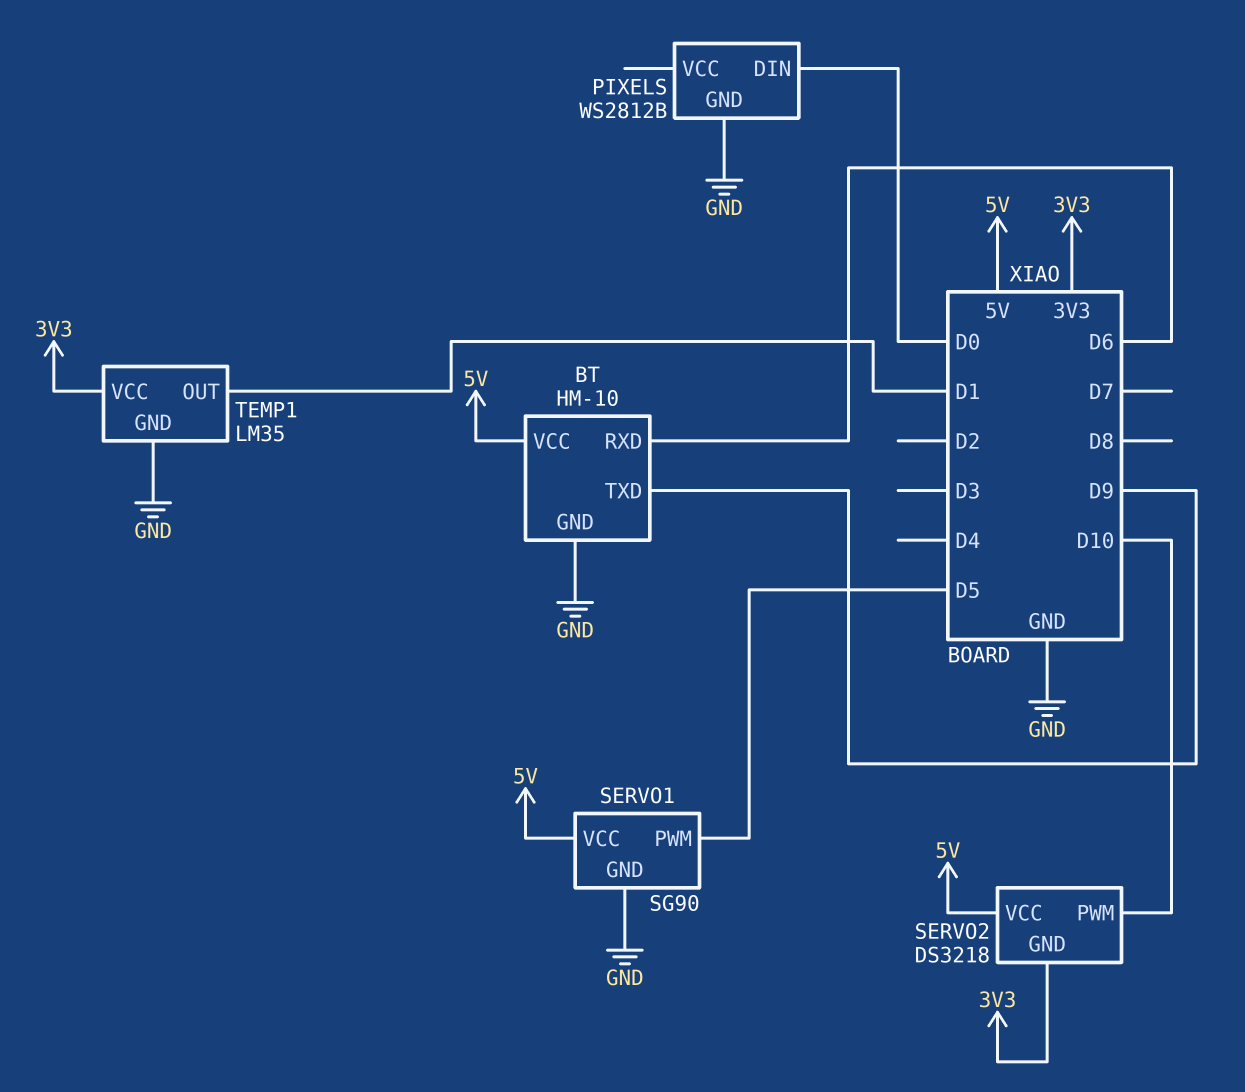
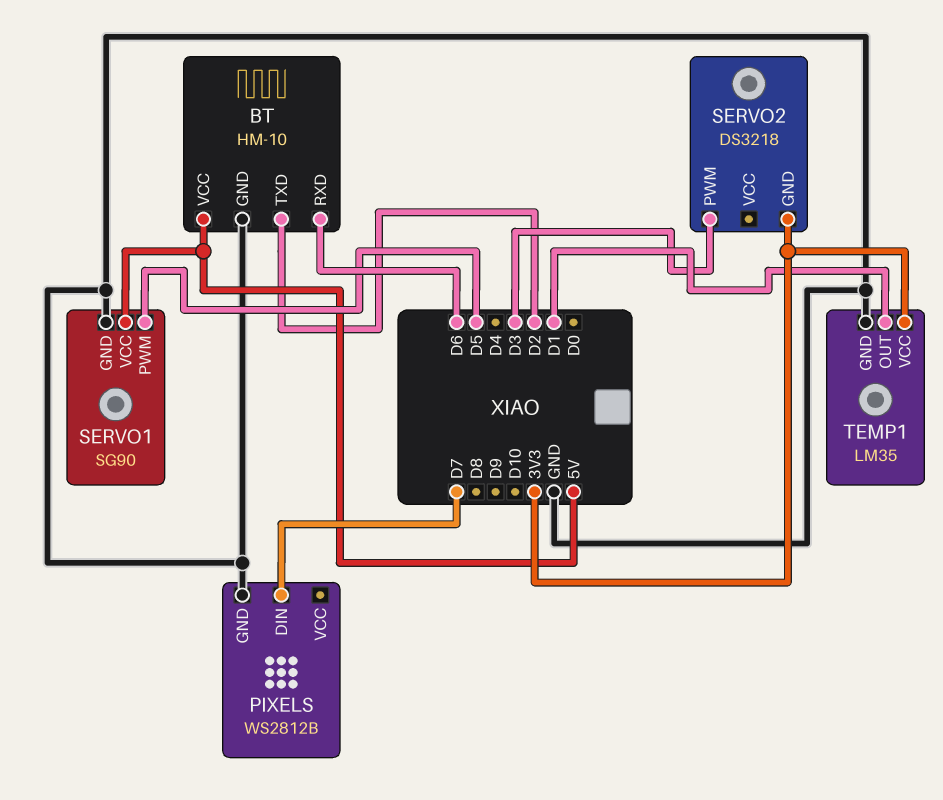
BT pin TXD: D9 -> D2
PIXELS pin DIN: D0 -> D7
SERVO2 pin PWM: D10 -> D3
SERVO2 pin VCC: 5V -> none

